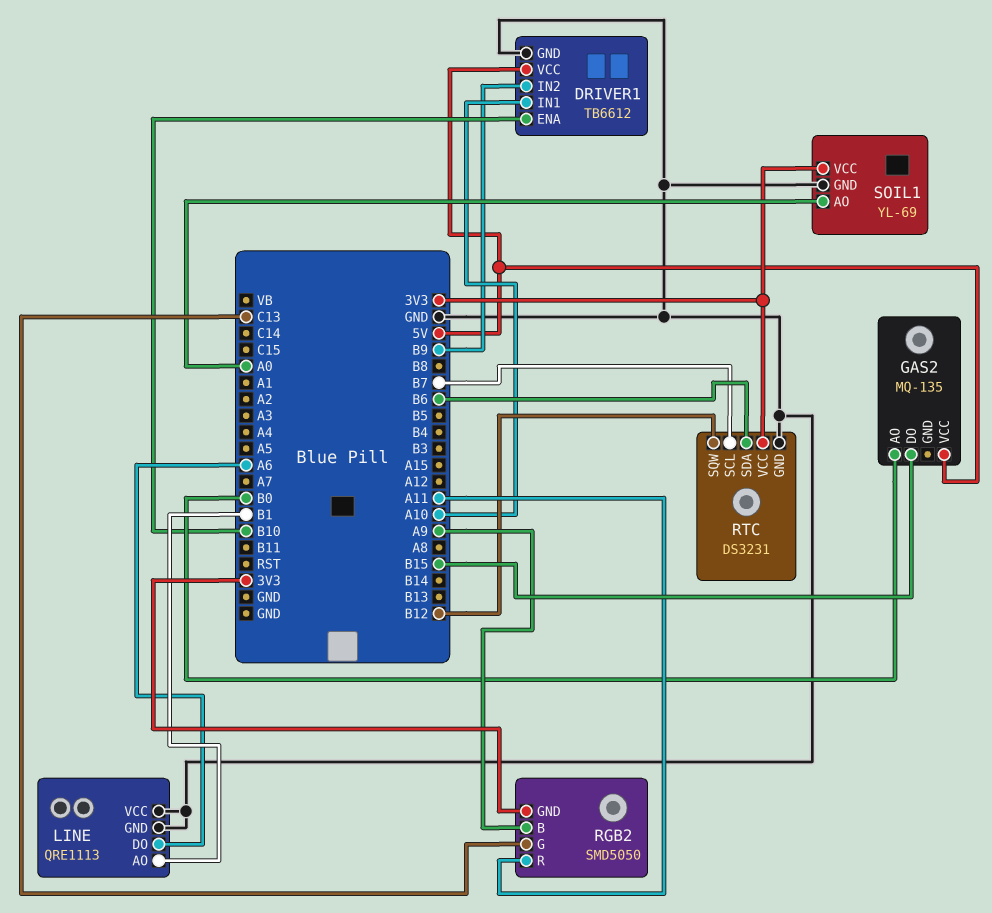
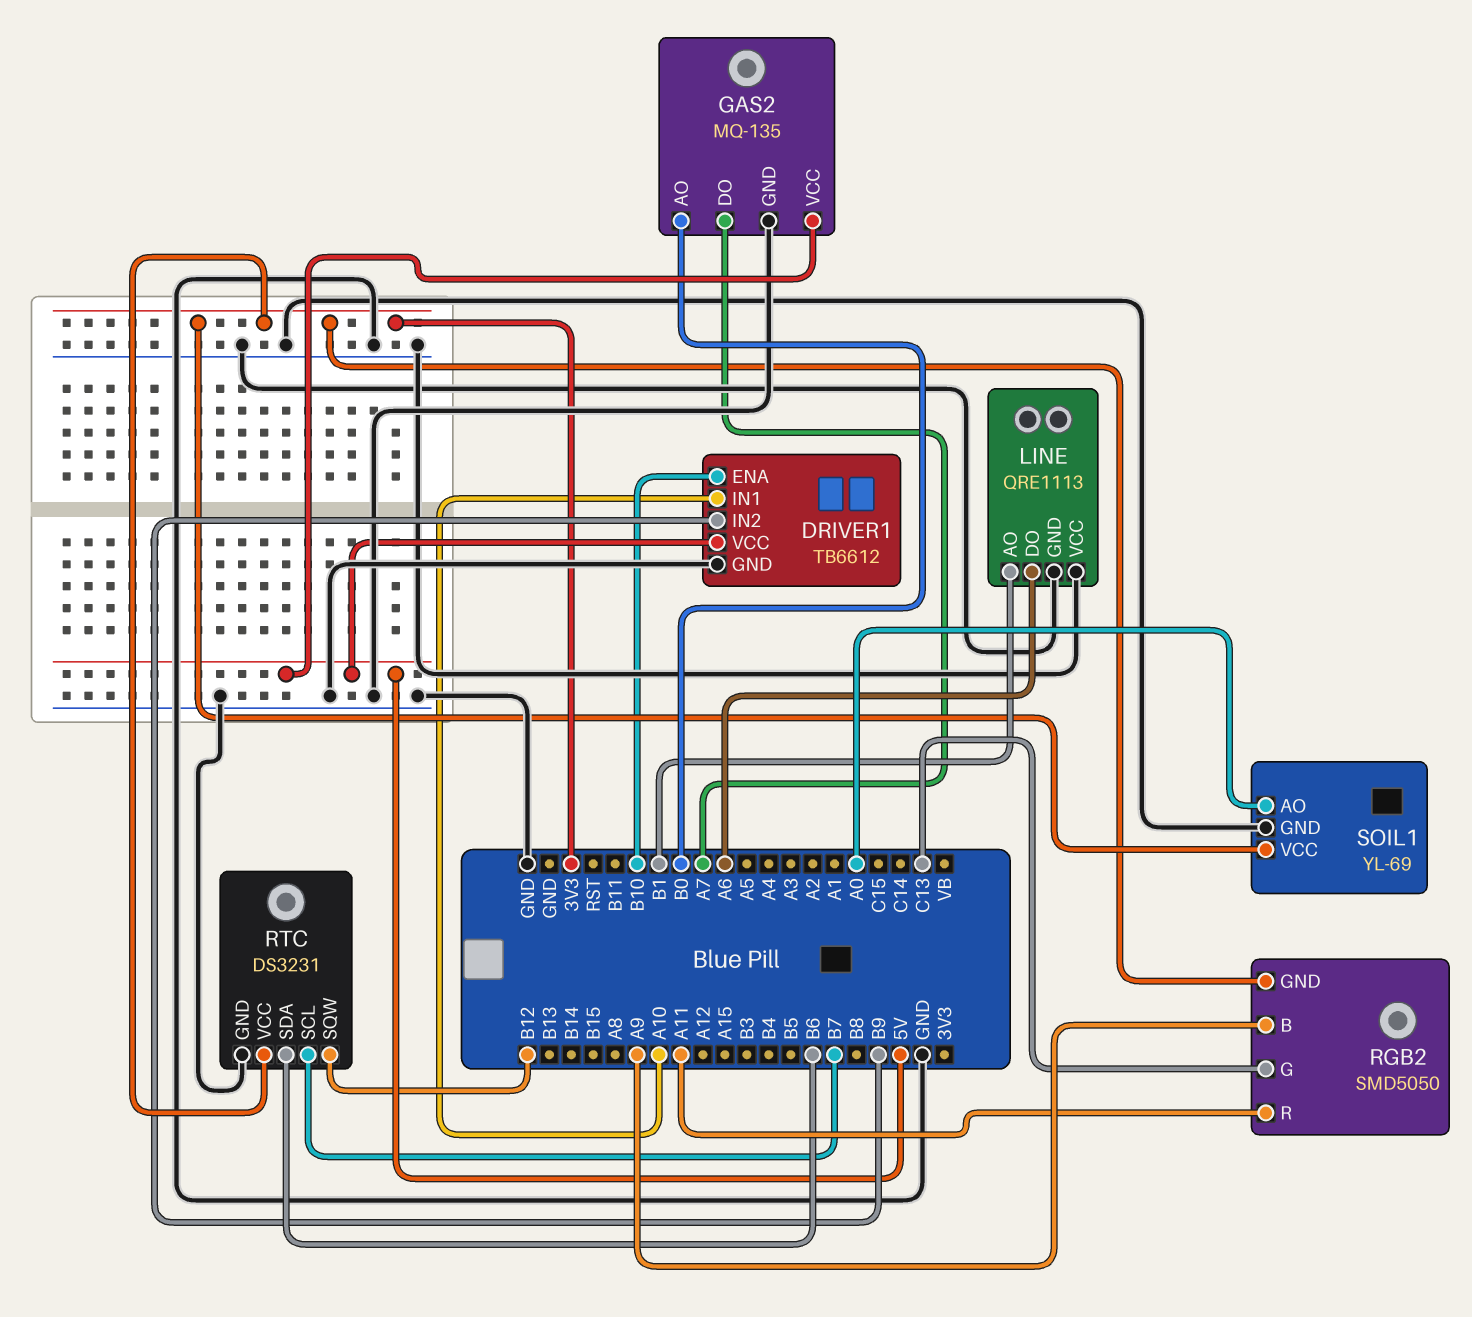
GAS2 pin DO: B15 -> A7
GAS2 pin GND: none -> GND

